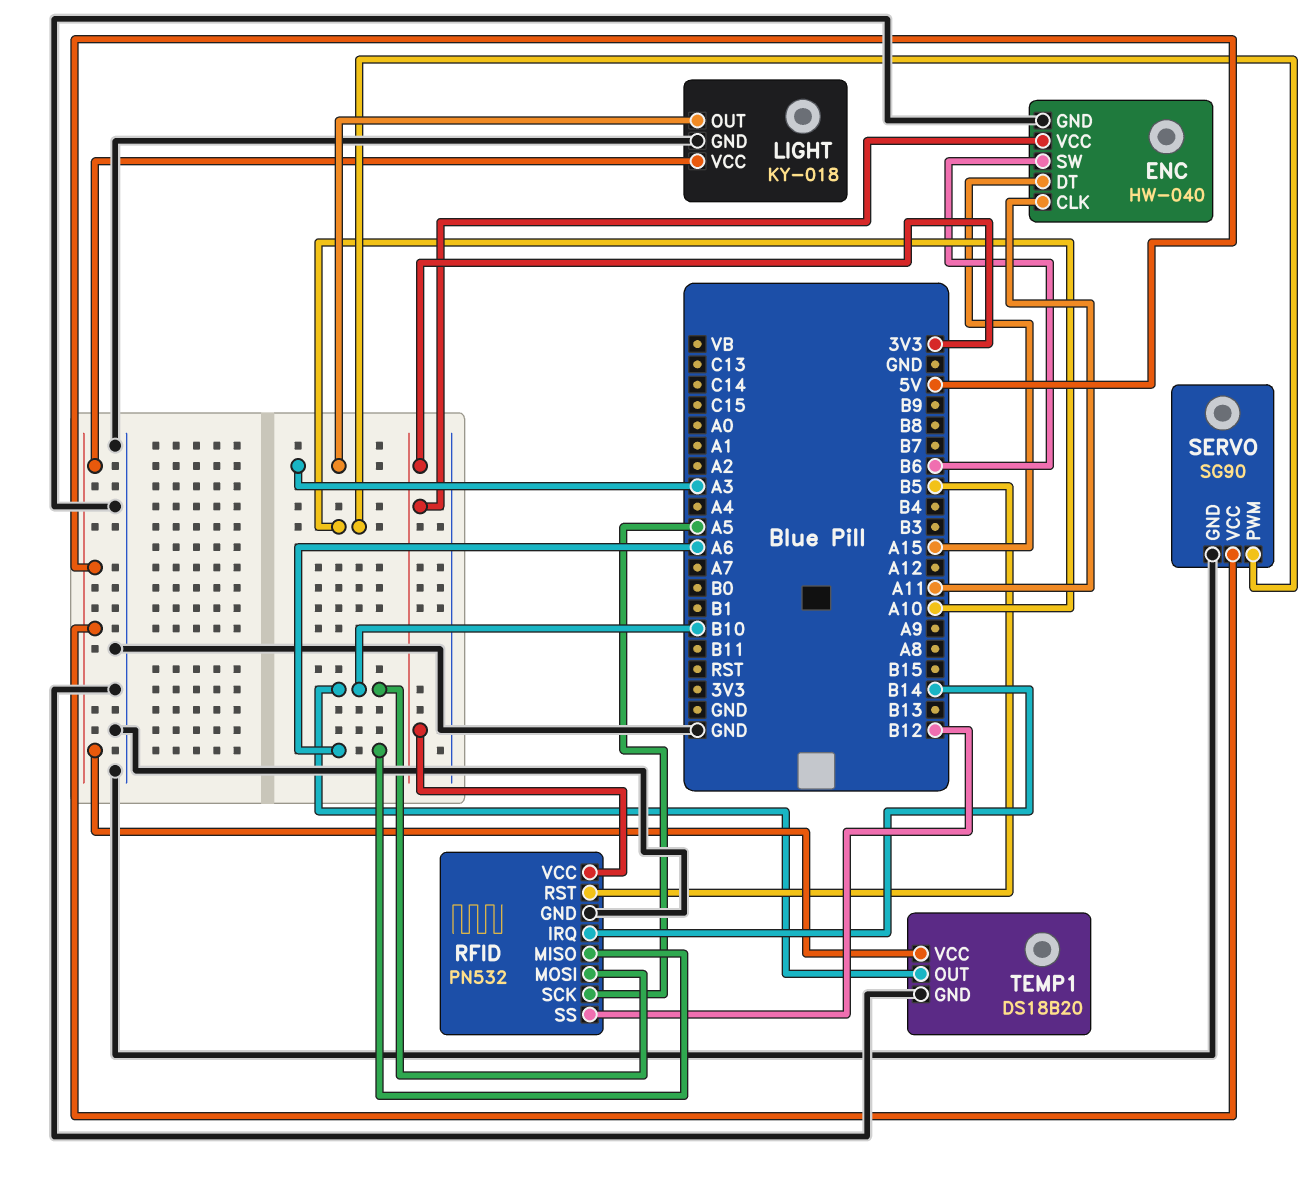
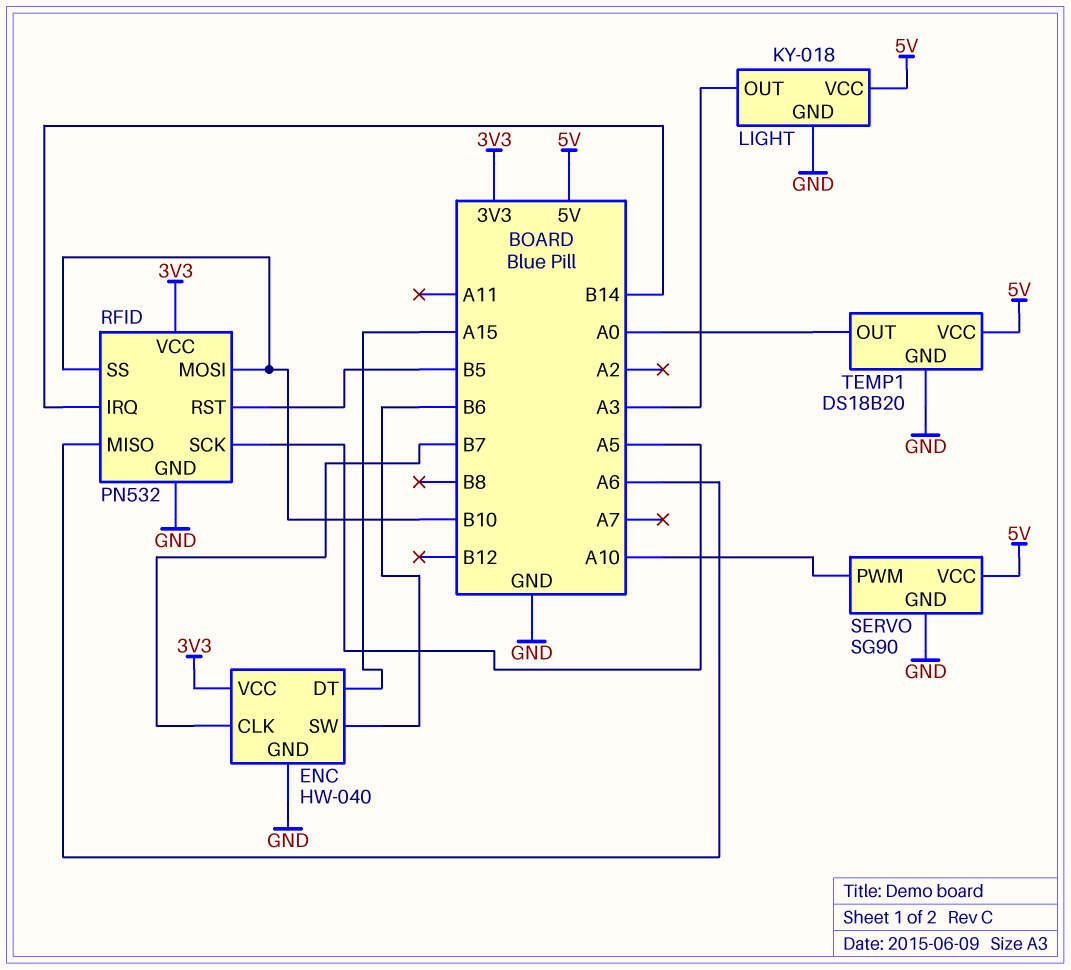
ENC pin CLK: A11 -> B7
RFID pin SS: B12 -> B10
TEMP1 pin OUT: B10 -> A0

